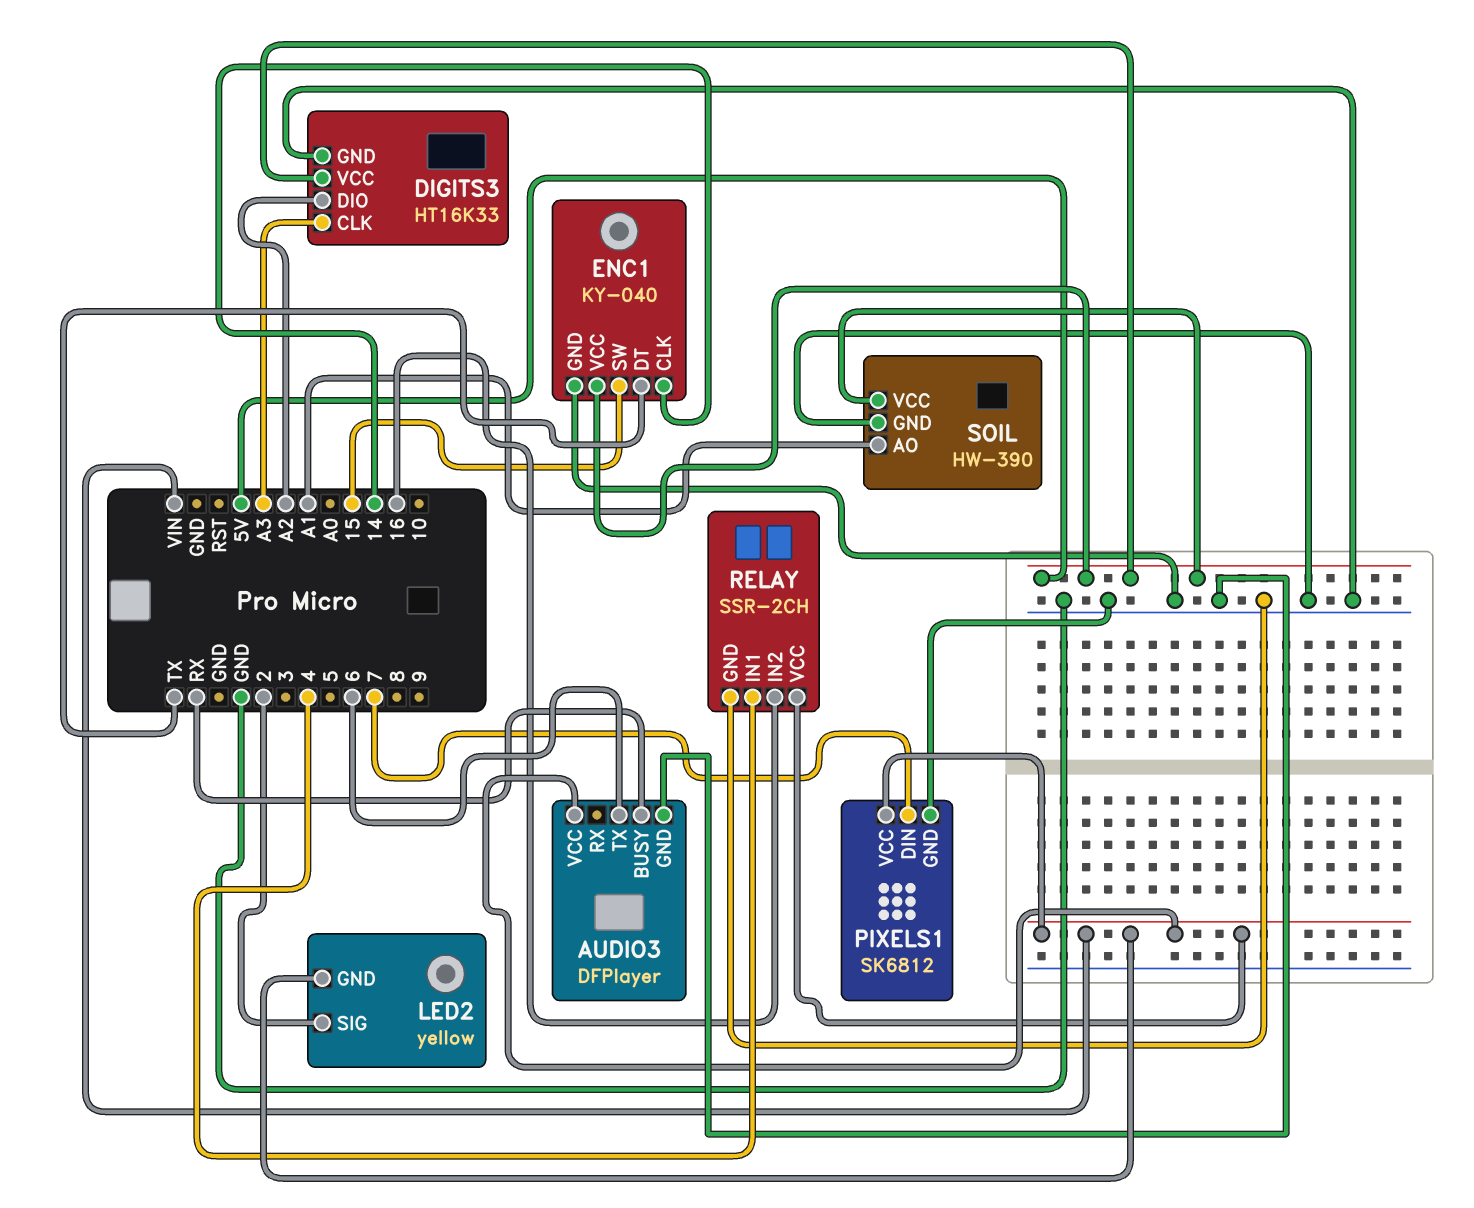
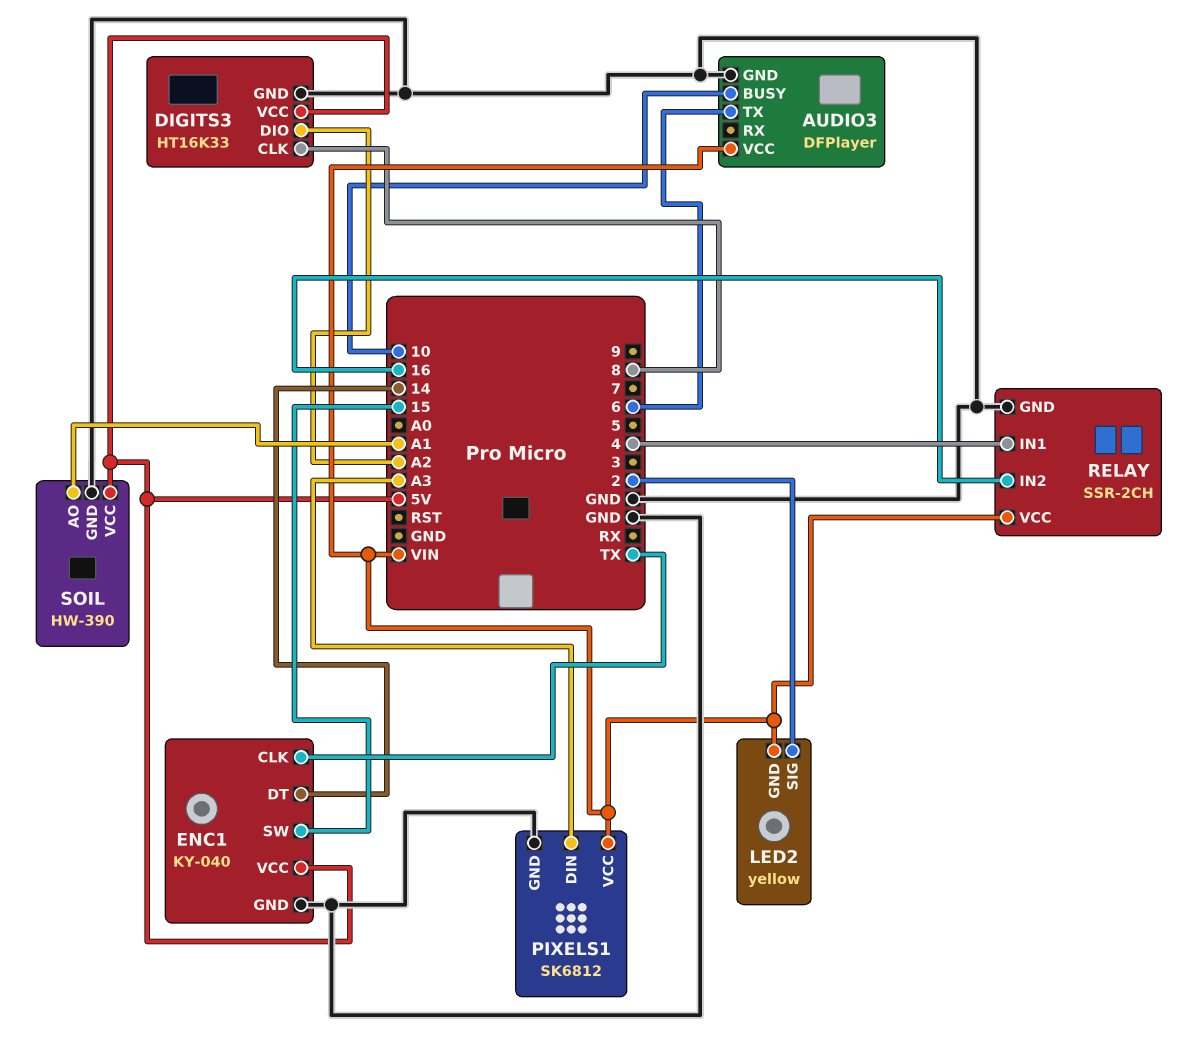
AUDIO3 pin BUSY: RX -> 10
DIGITS3 pin CLK: A3 -> 8
ENC1 pin CLK: 14 -> TX
ENC1 pin DT: TX -> 14
PIXELS1 pin DIN: 7 -> A3

